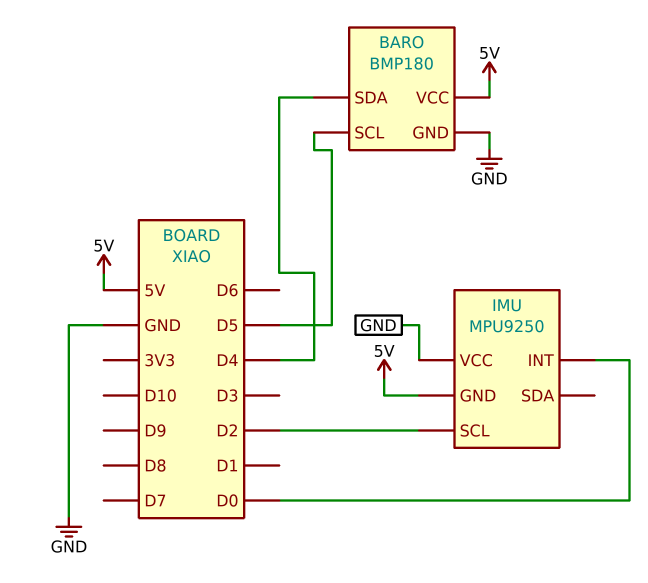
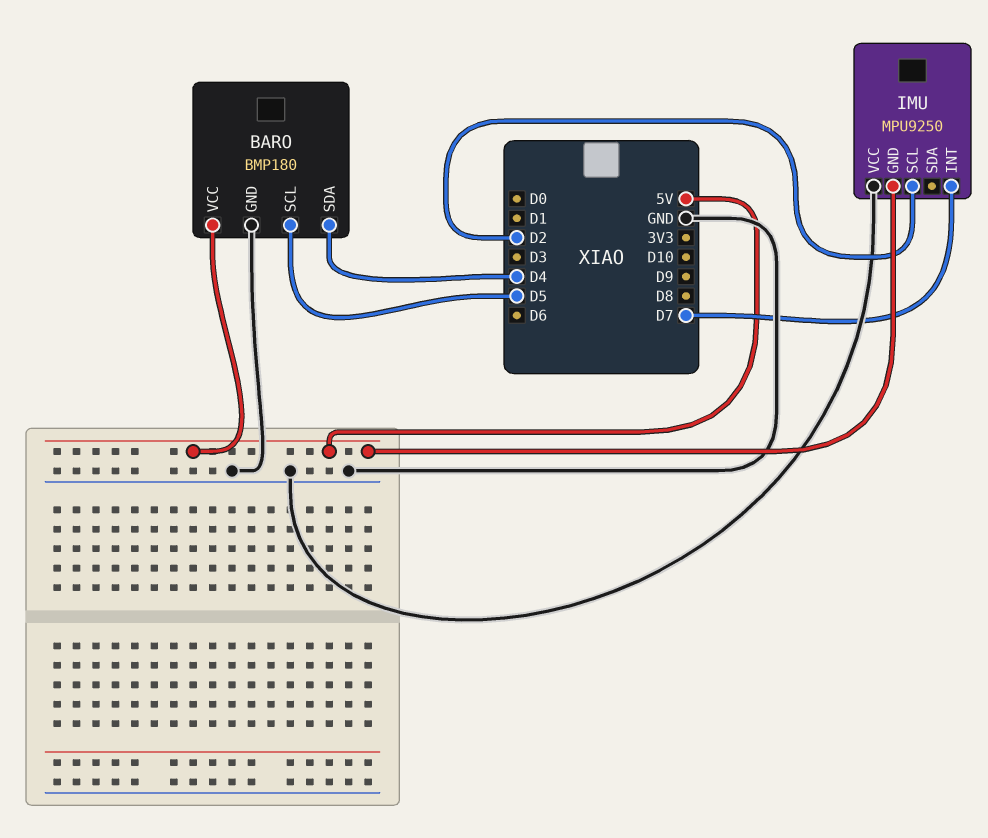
IMU pin INT: D0 -> D7

